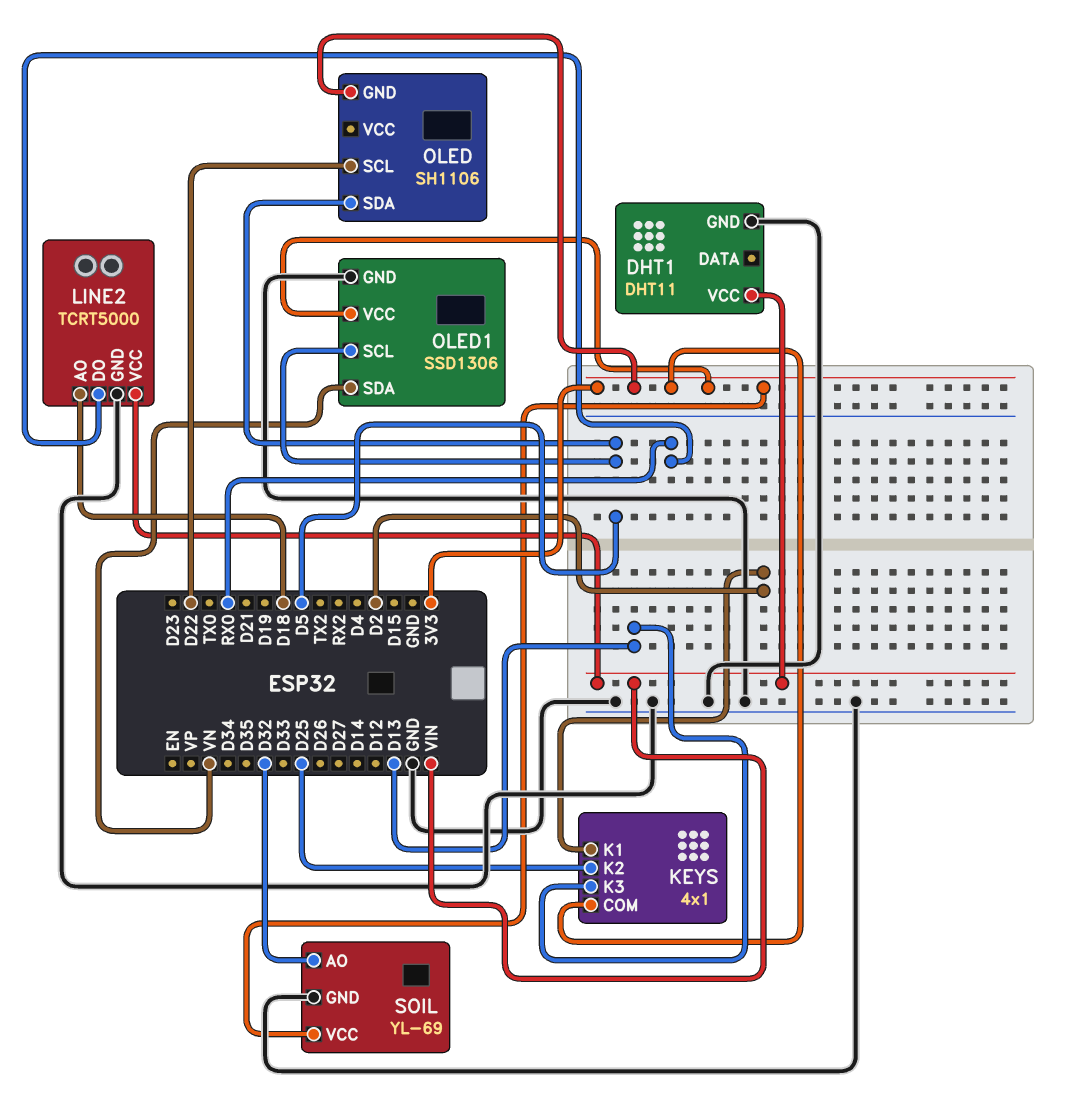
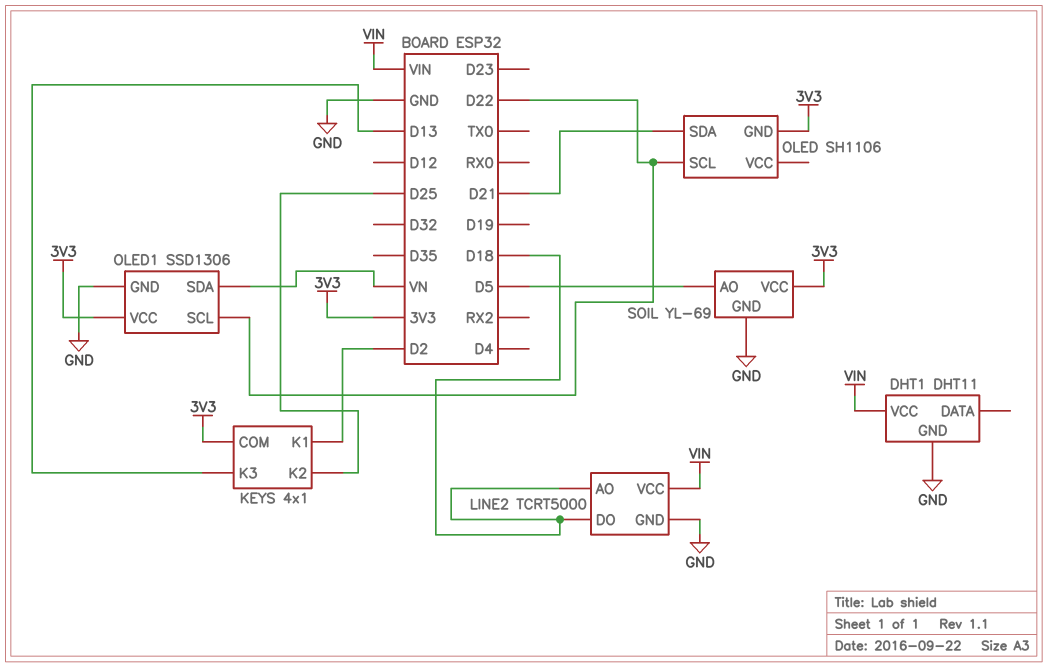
LINE2 pin DO: RX0 -> D18
OLED pin SDA: D5 -> D21
OLED1 pin SCL: D5 -> D22
SOIL pin AO: D32 -> D5

